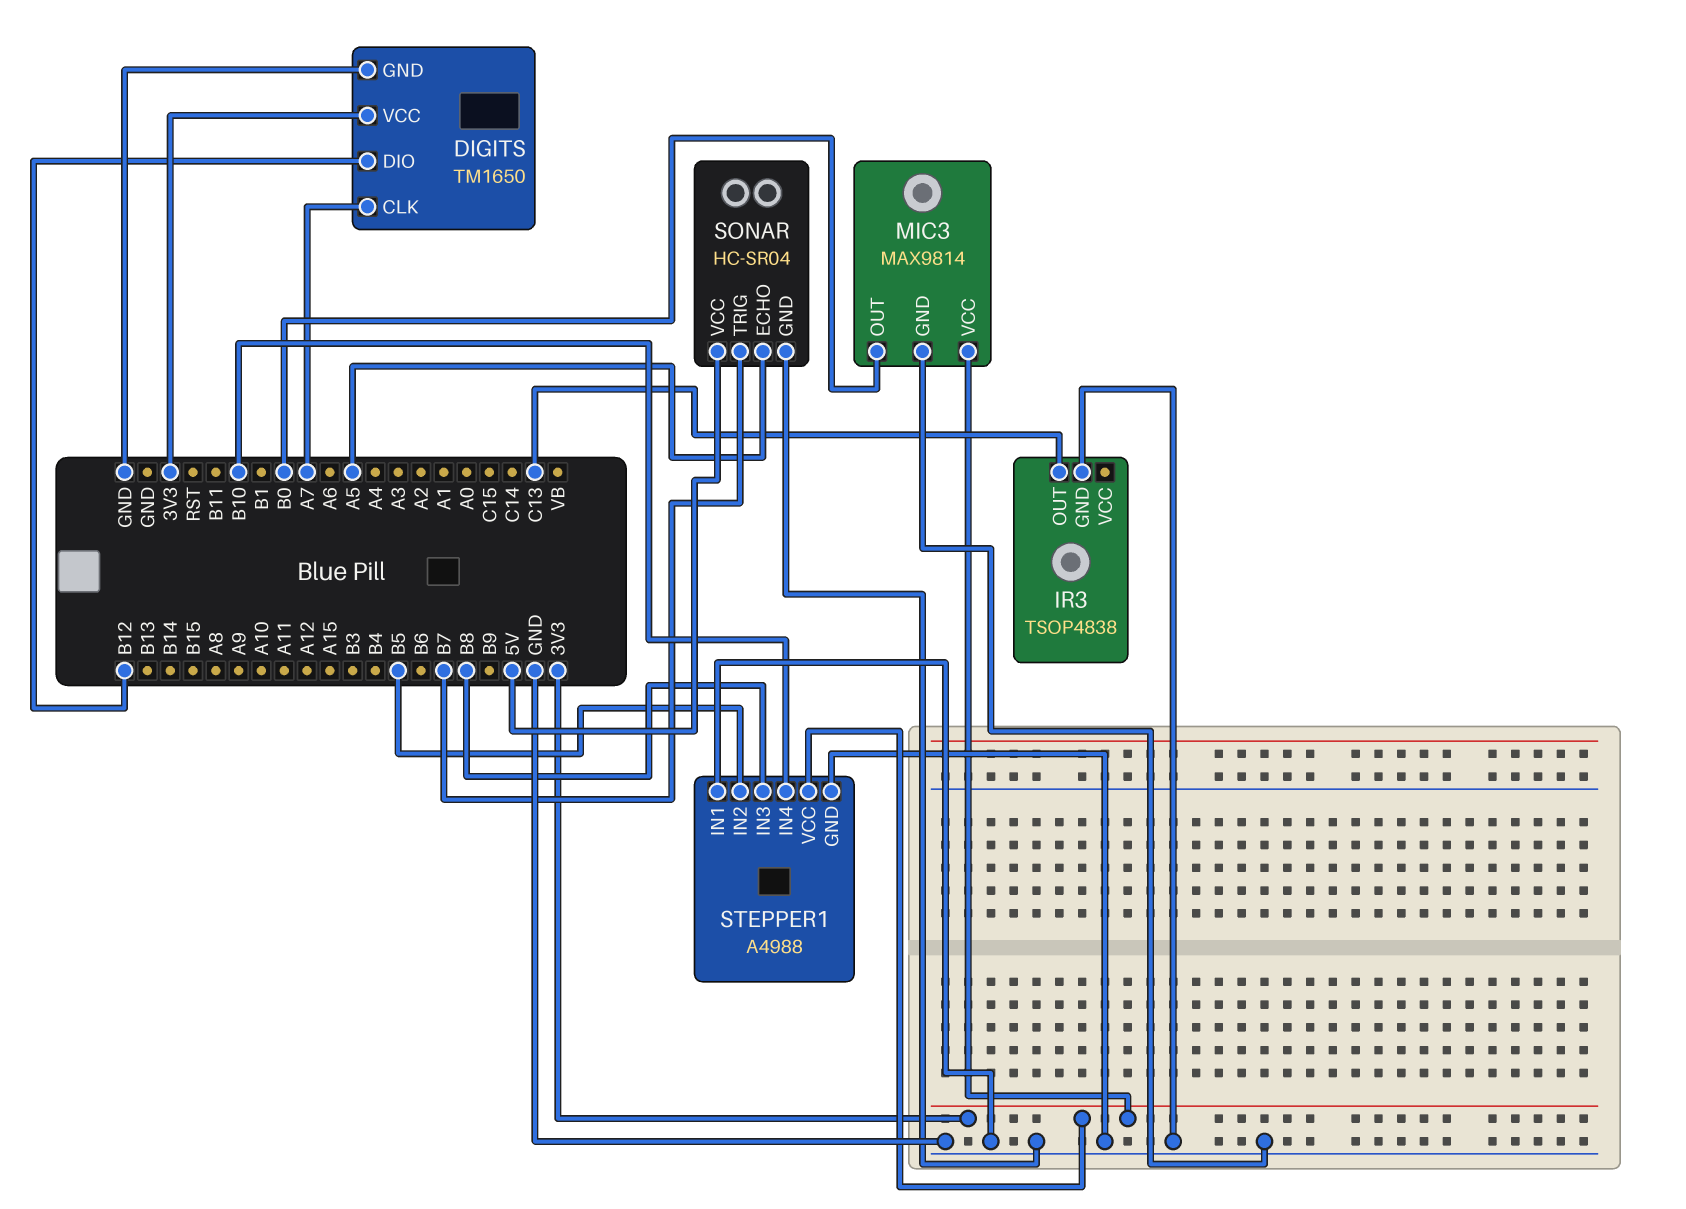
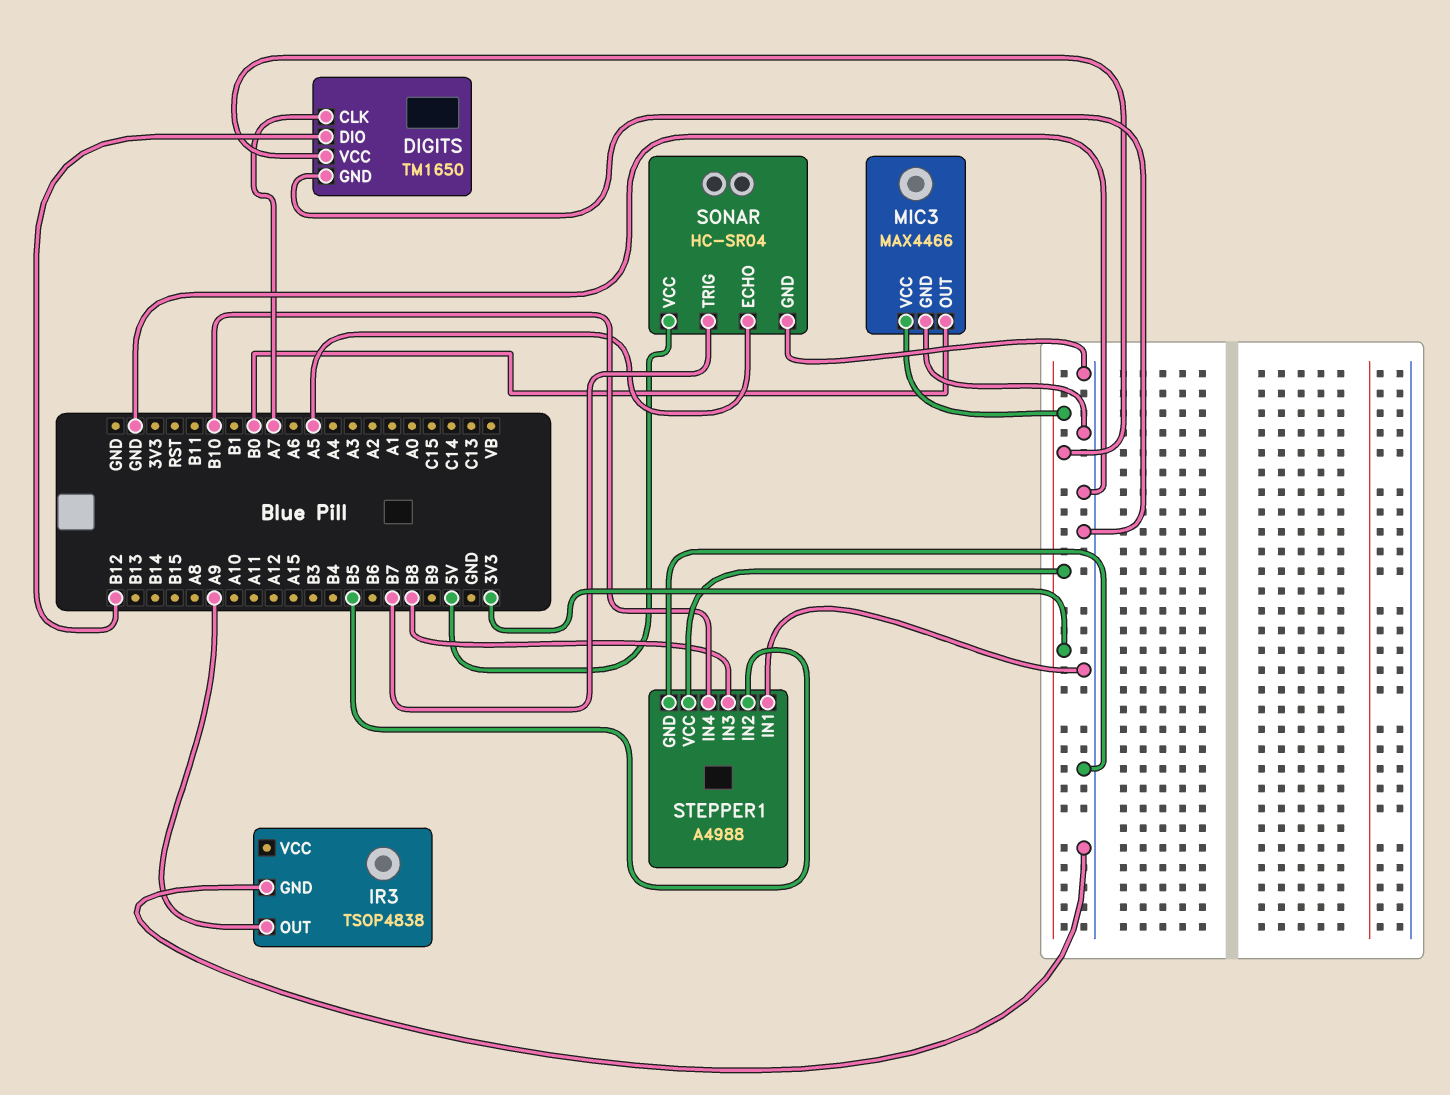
IR3 pin OUT: C13 -> A9
MIC3: MAX9814 -> MAX4466

